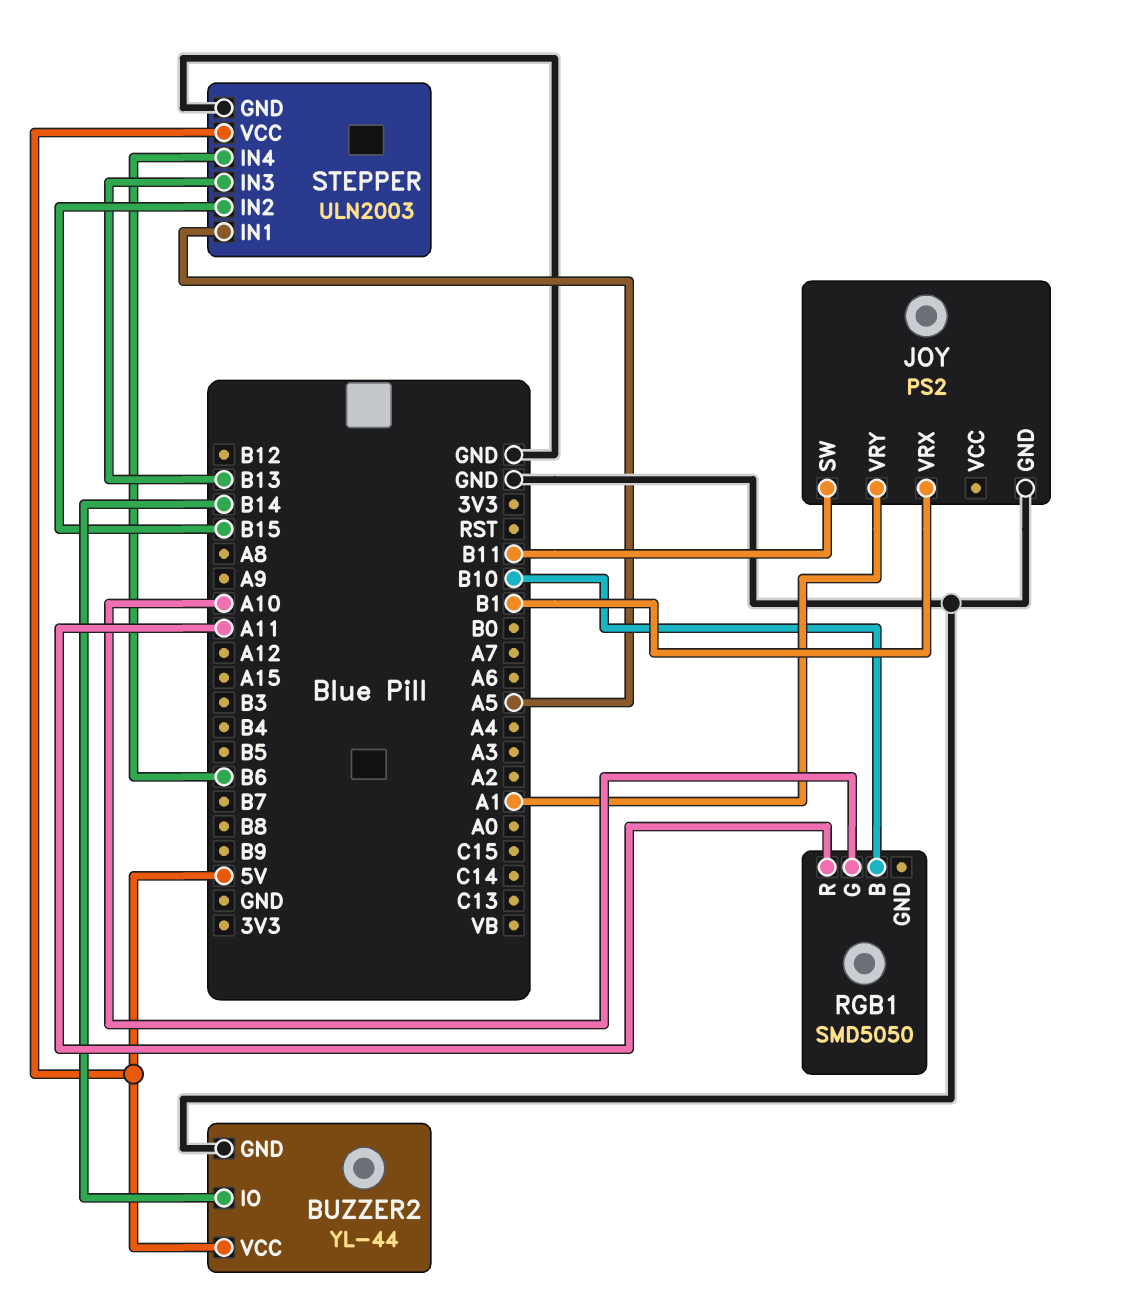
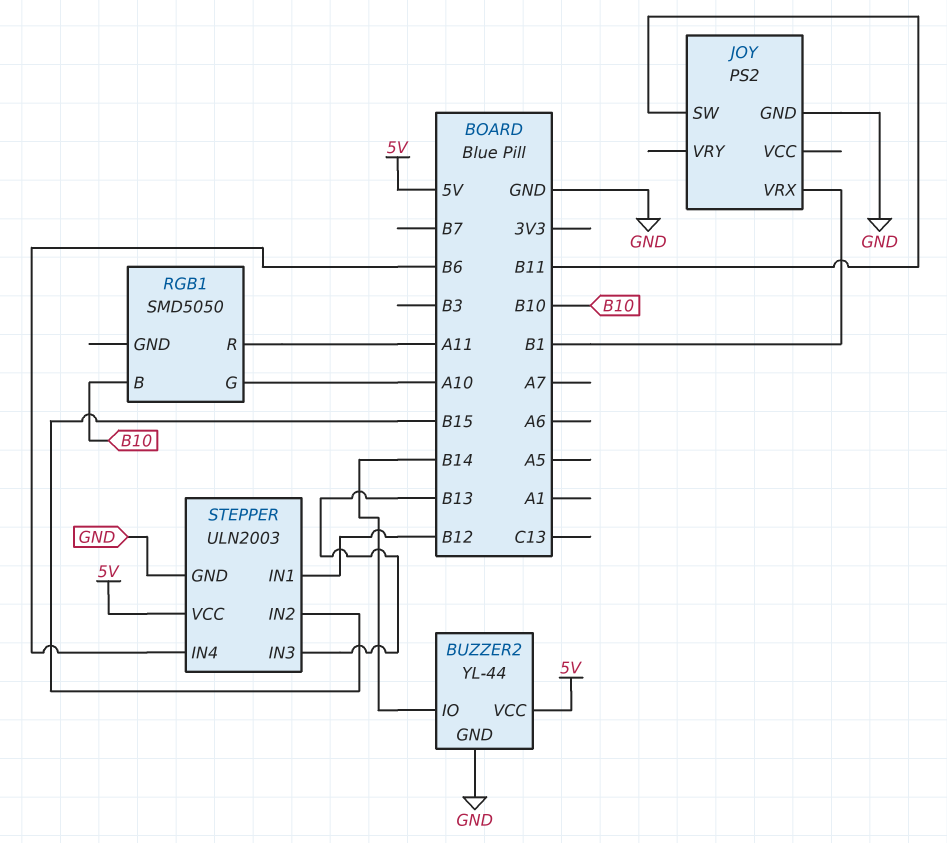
JOY pin VRY: A1 -> none
STEPPER pin IN1: A5 -> B12

